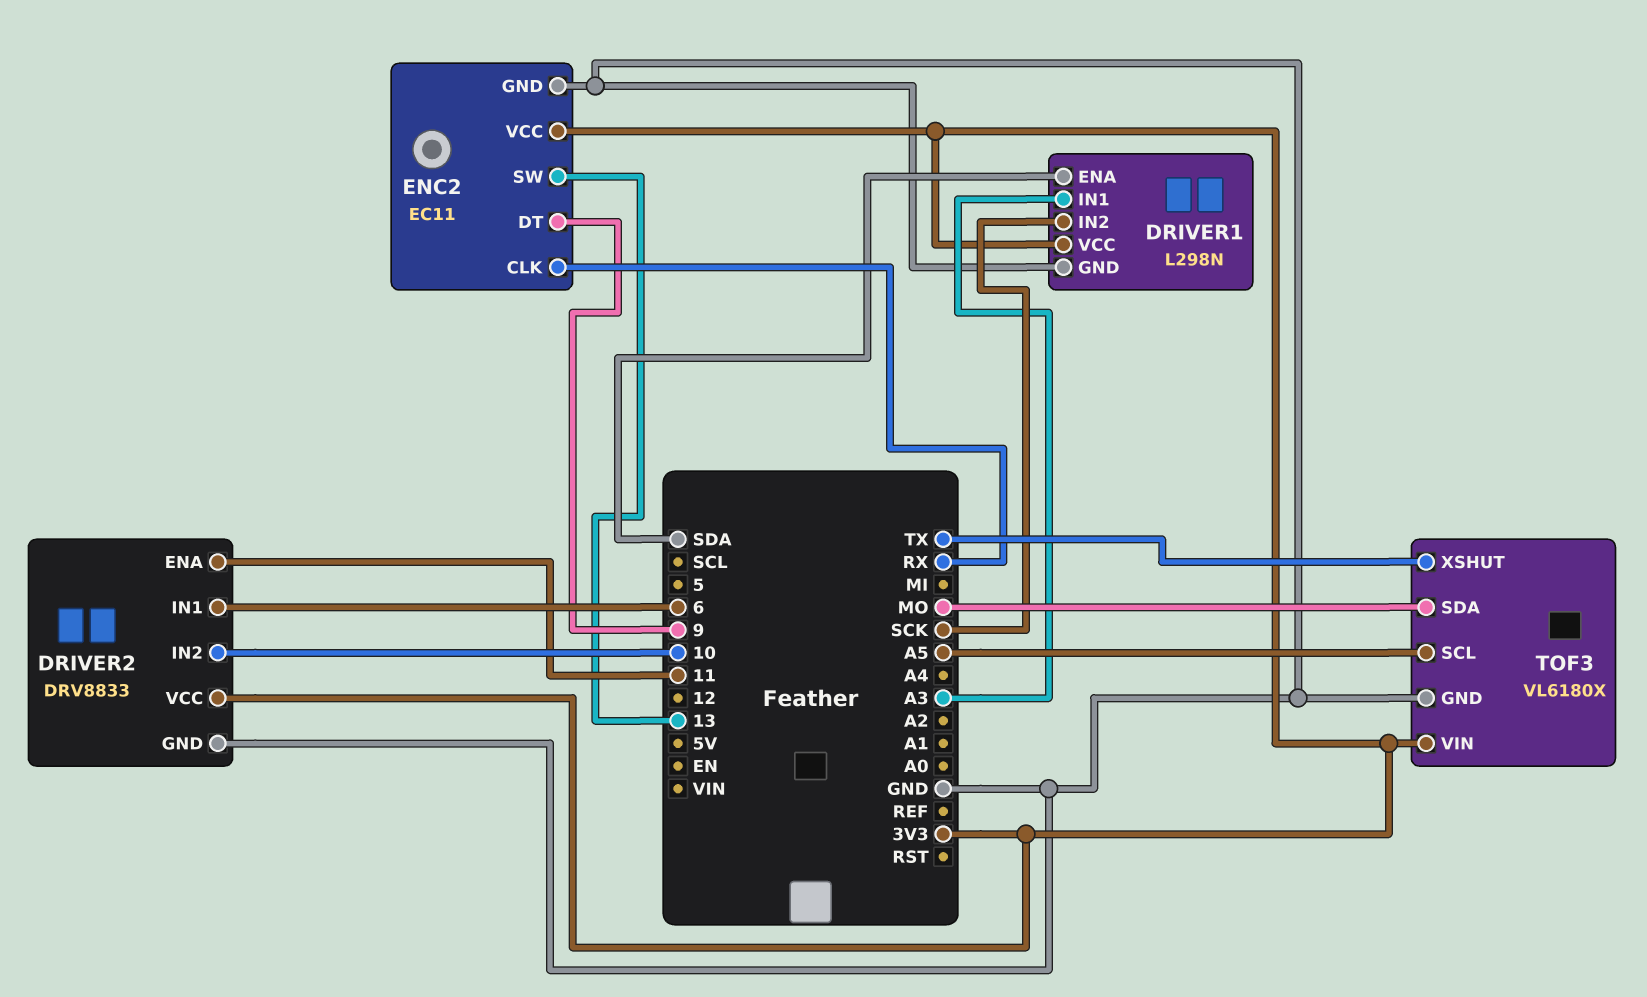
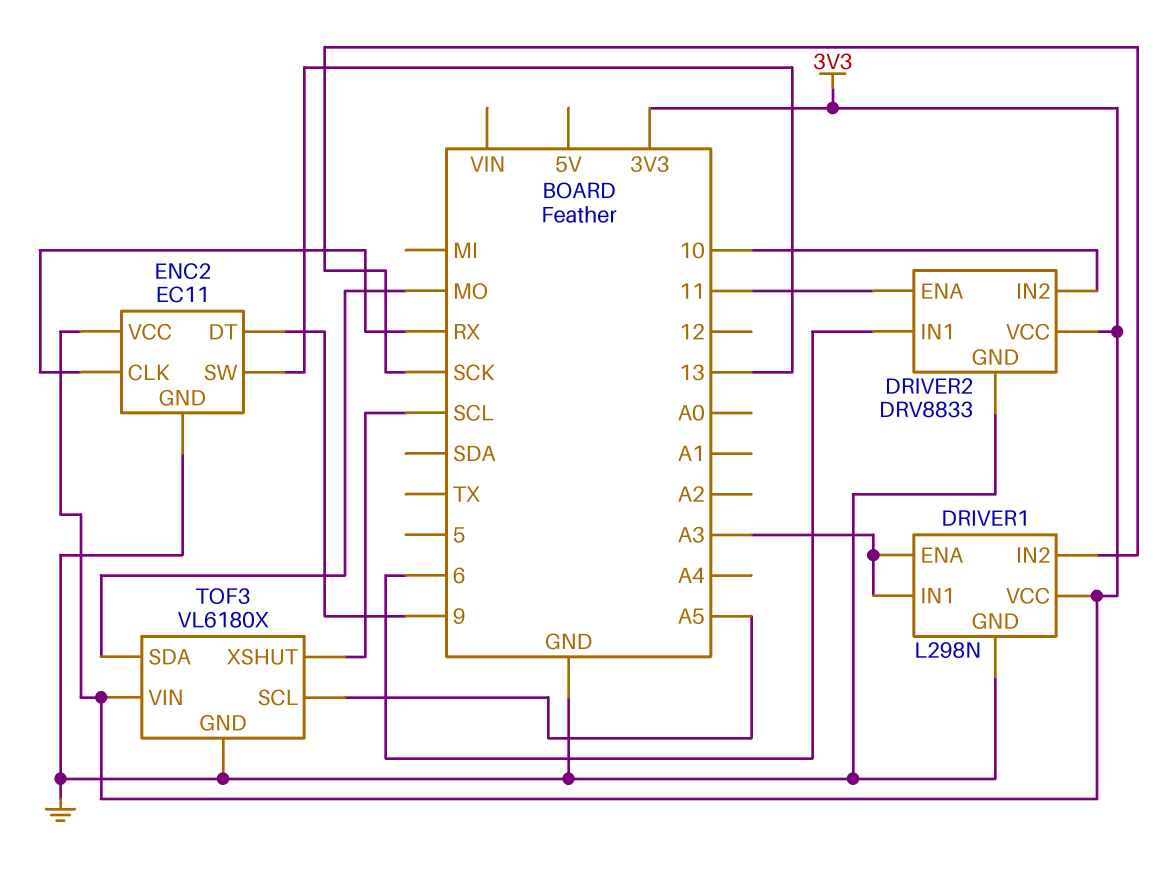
DRIVER1 pin ENA: SDA -> A3
TOF3 pin XSHUT: TX -> SCL

